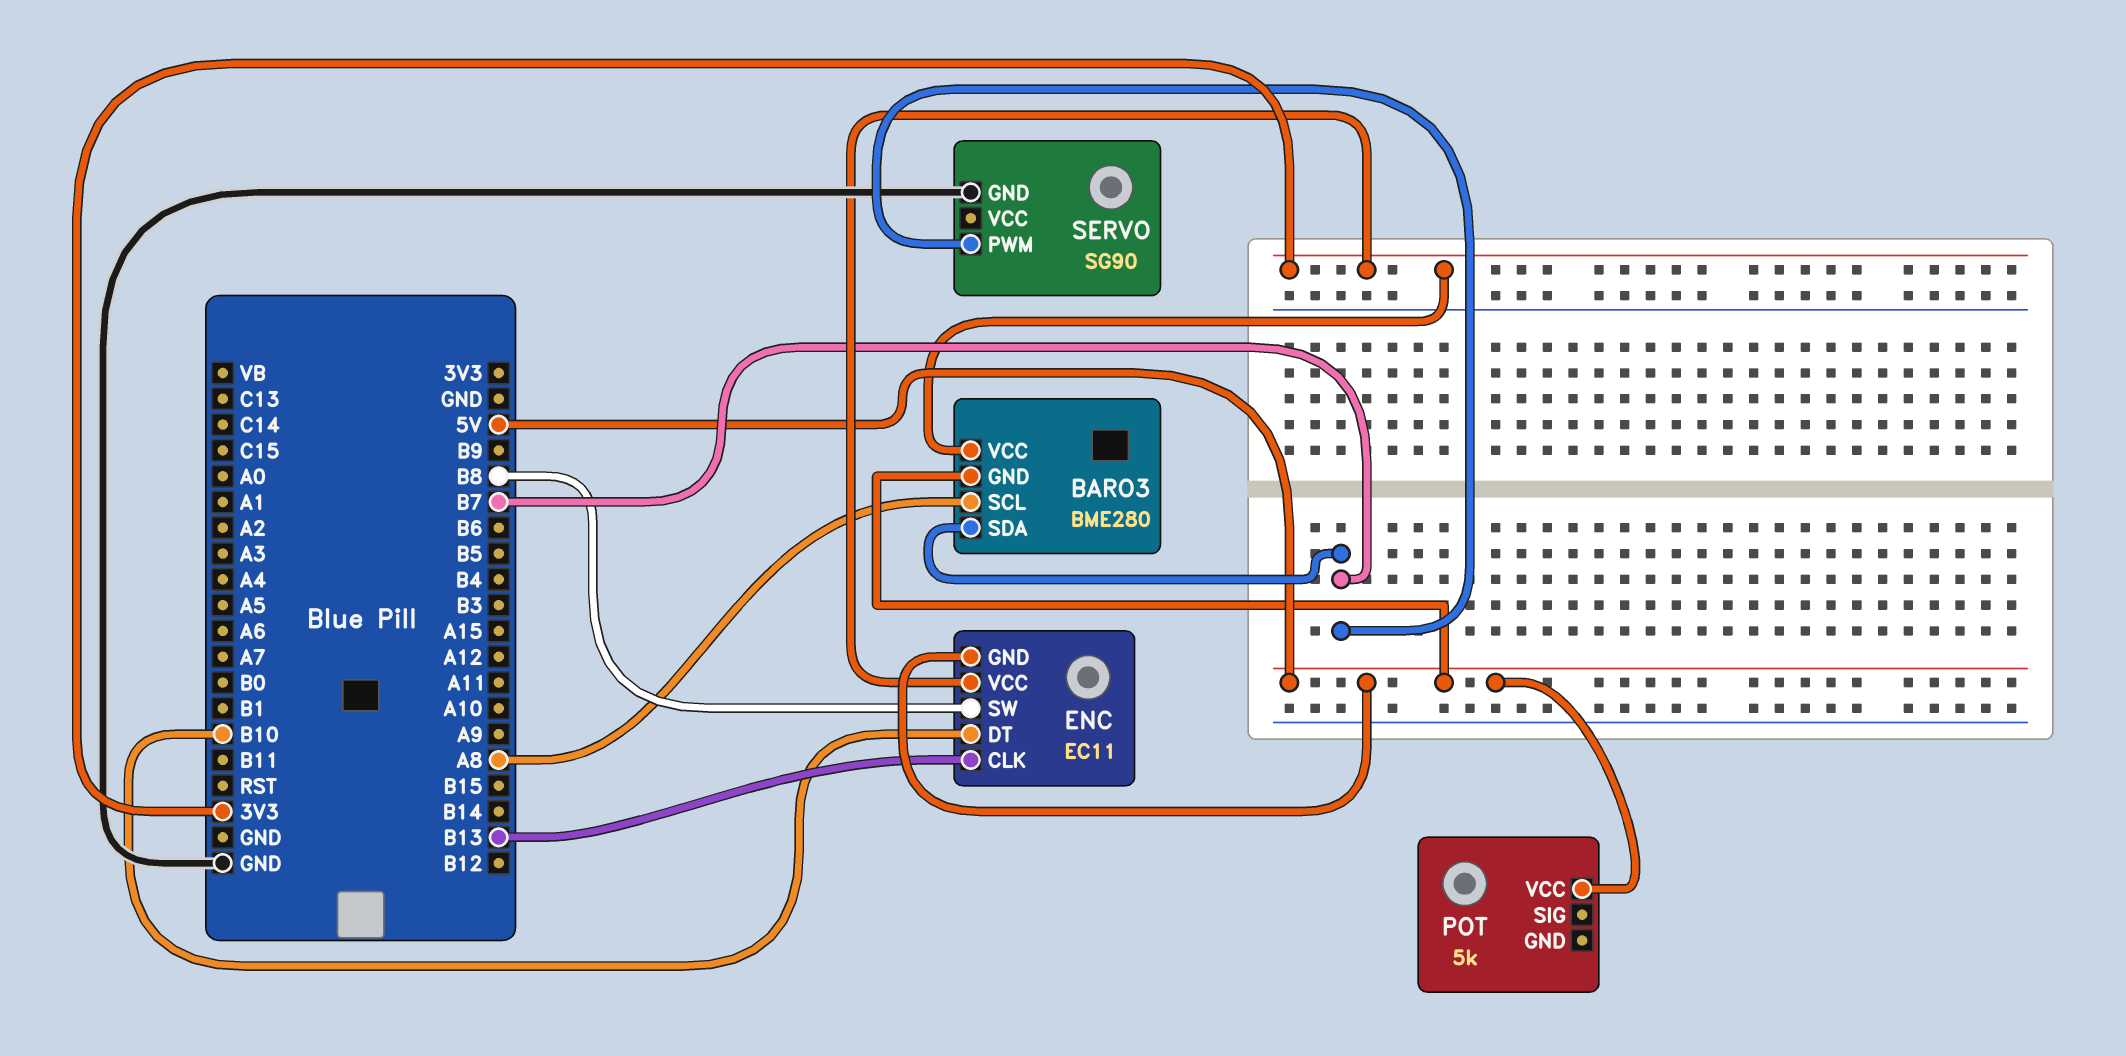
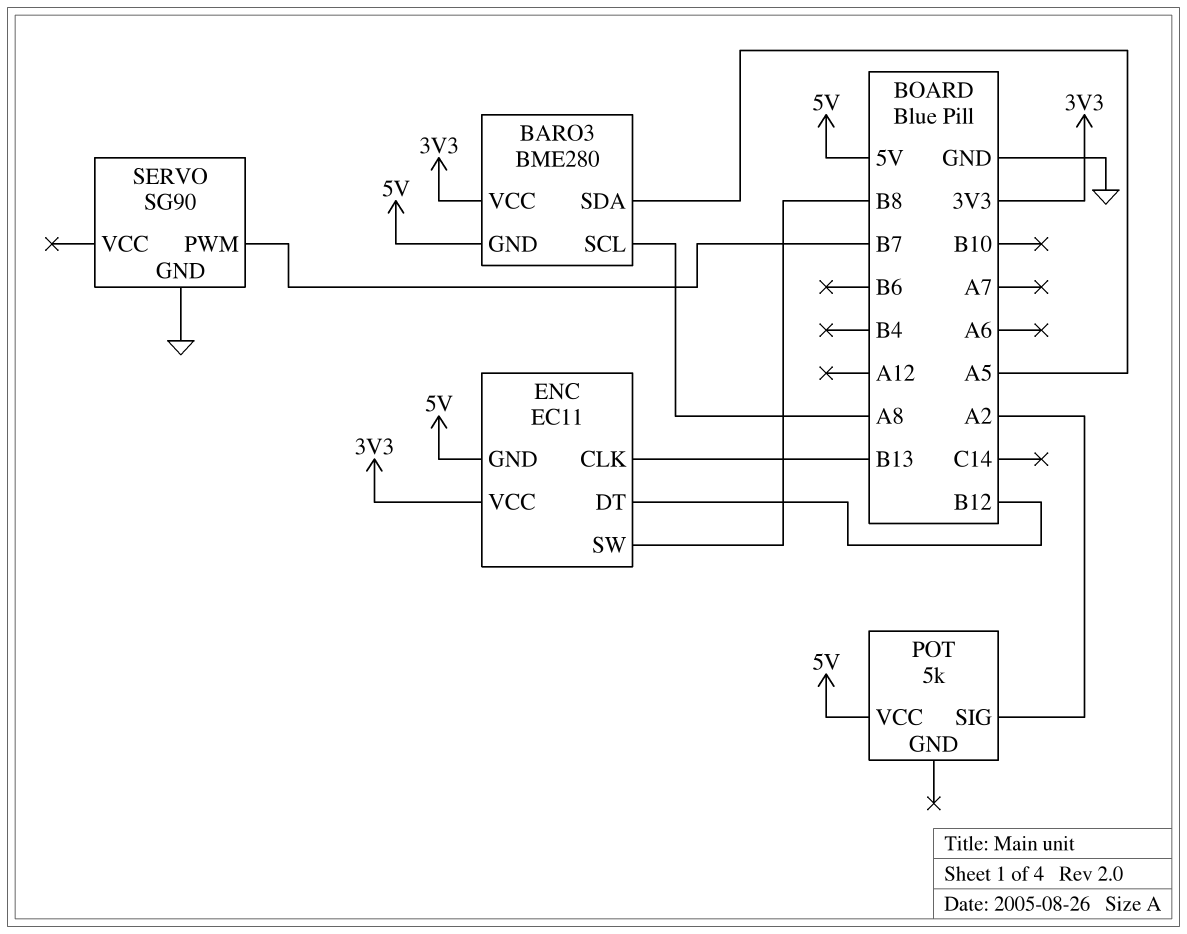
BARO3 pin SDA: B7 -> A5
ENC pin DT: B10 -> B12
POT pin SIG: none -> A2

